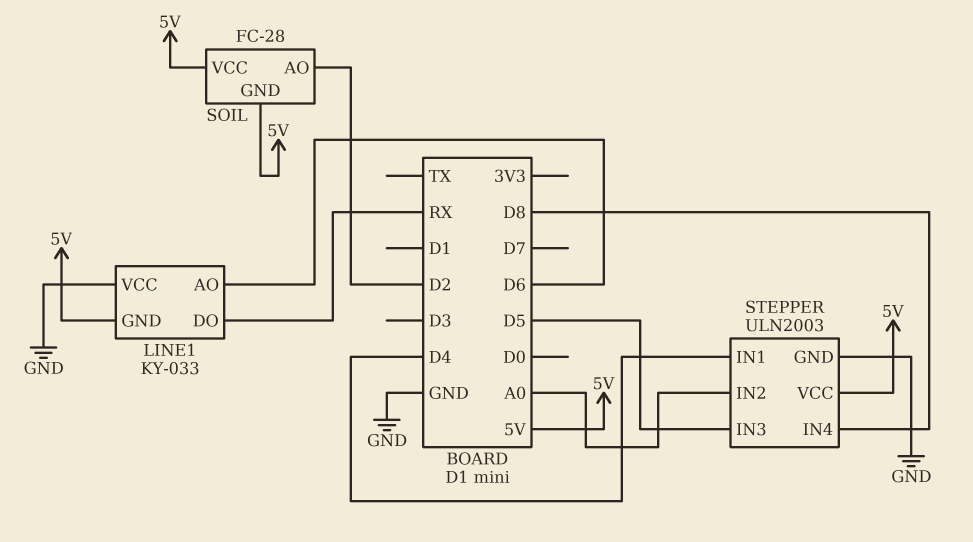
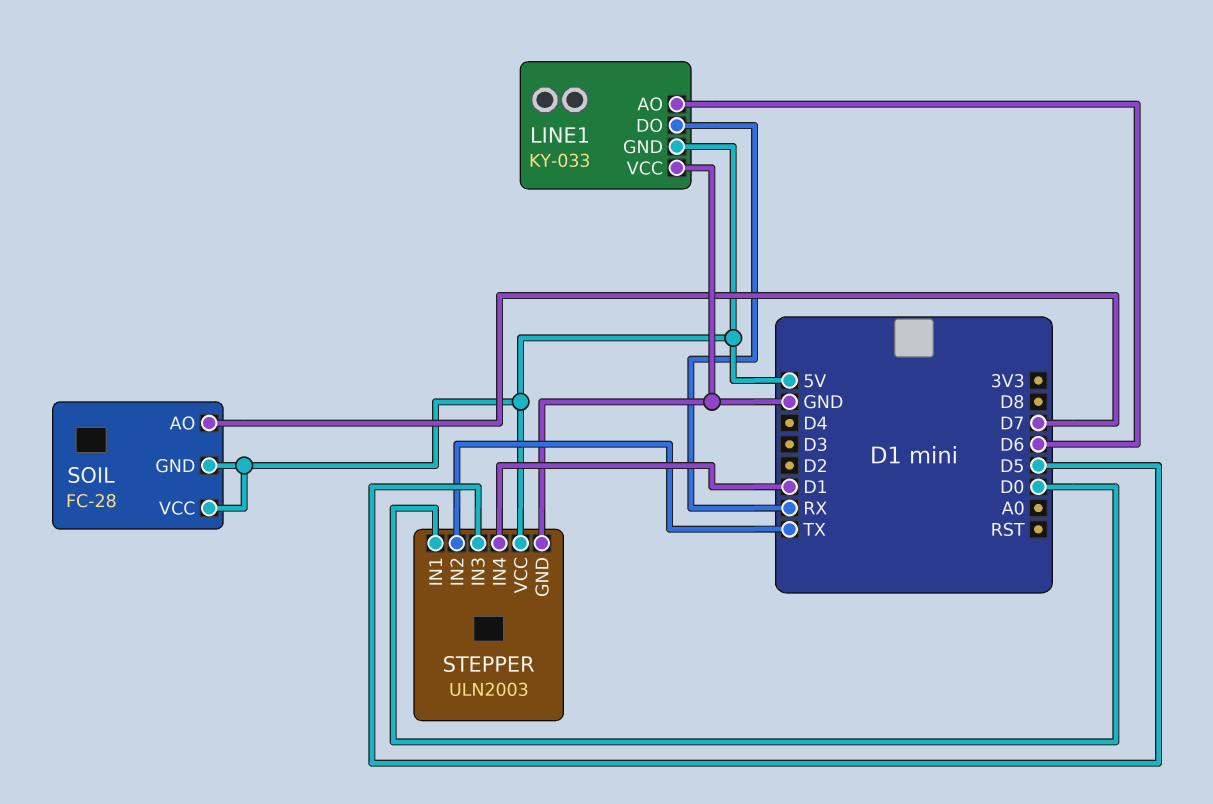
SOIL pin AO: D2 -> D7
STEPPER pin IN1: D4 -> D0
STEPPER pin IN2: A0 -> TX
STEPPER pin IN4: D8 -> D1

